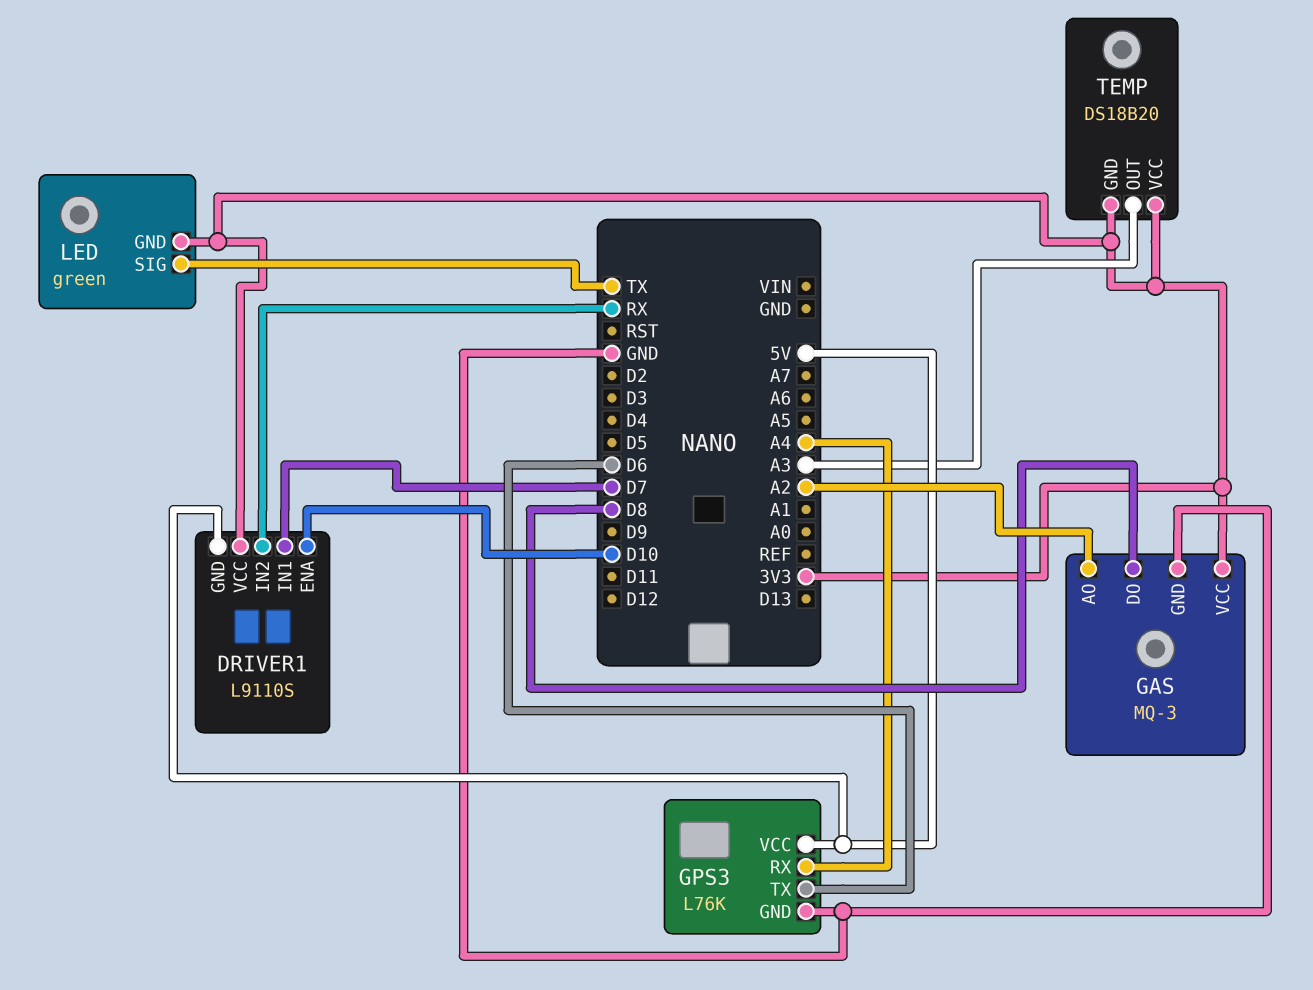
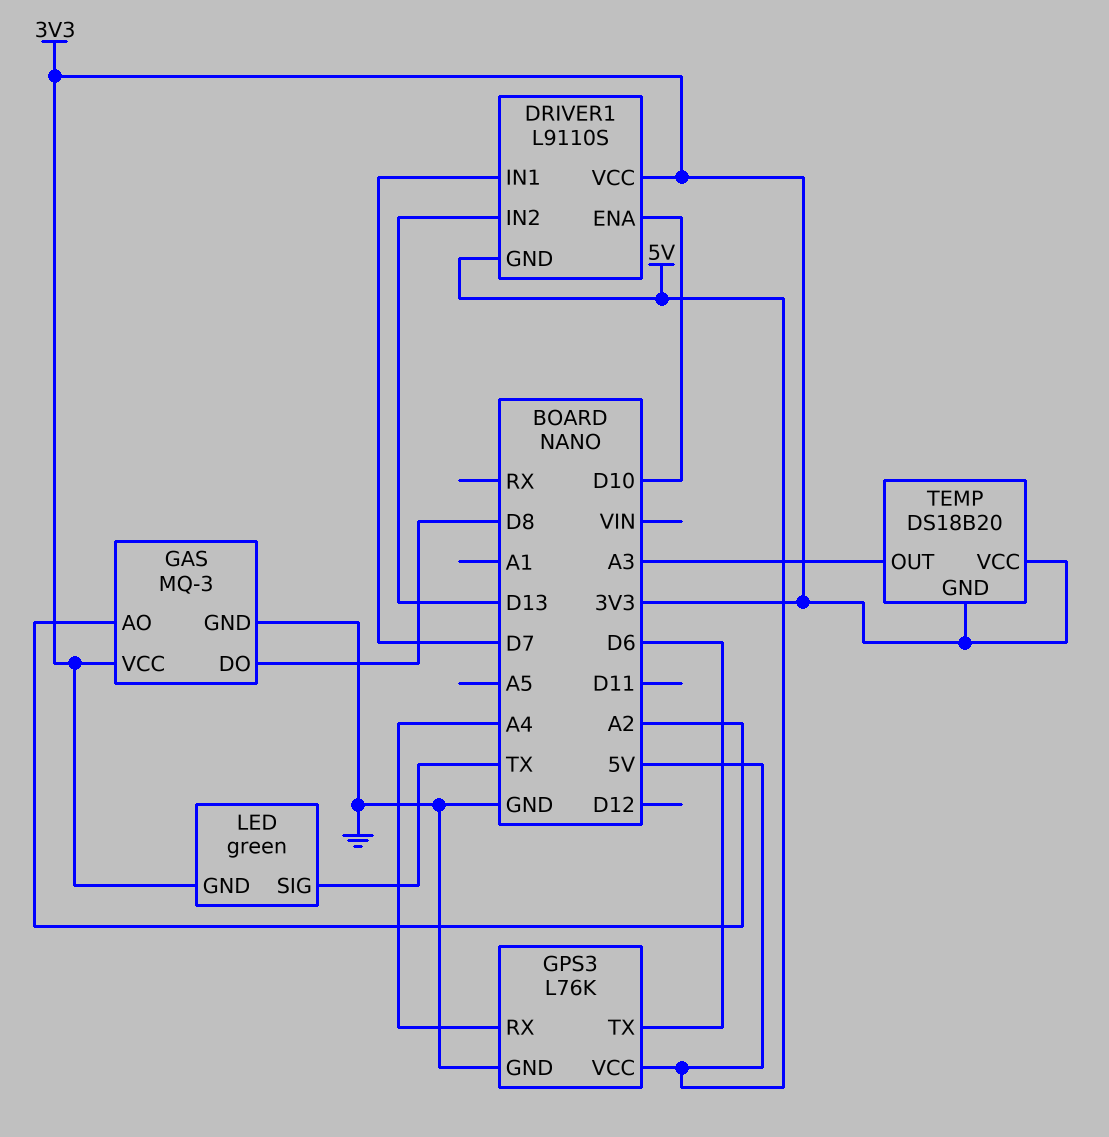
DRIVER1 pin IN2: RX -> D13

